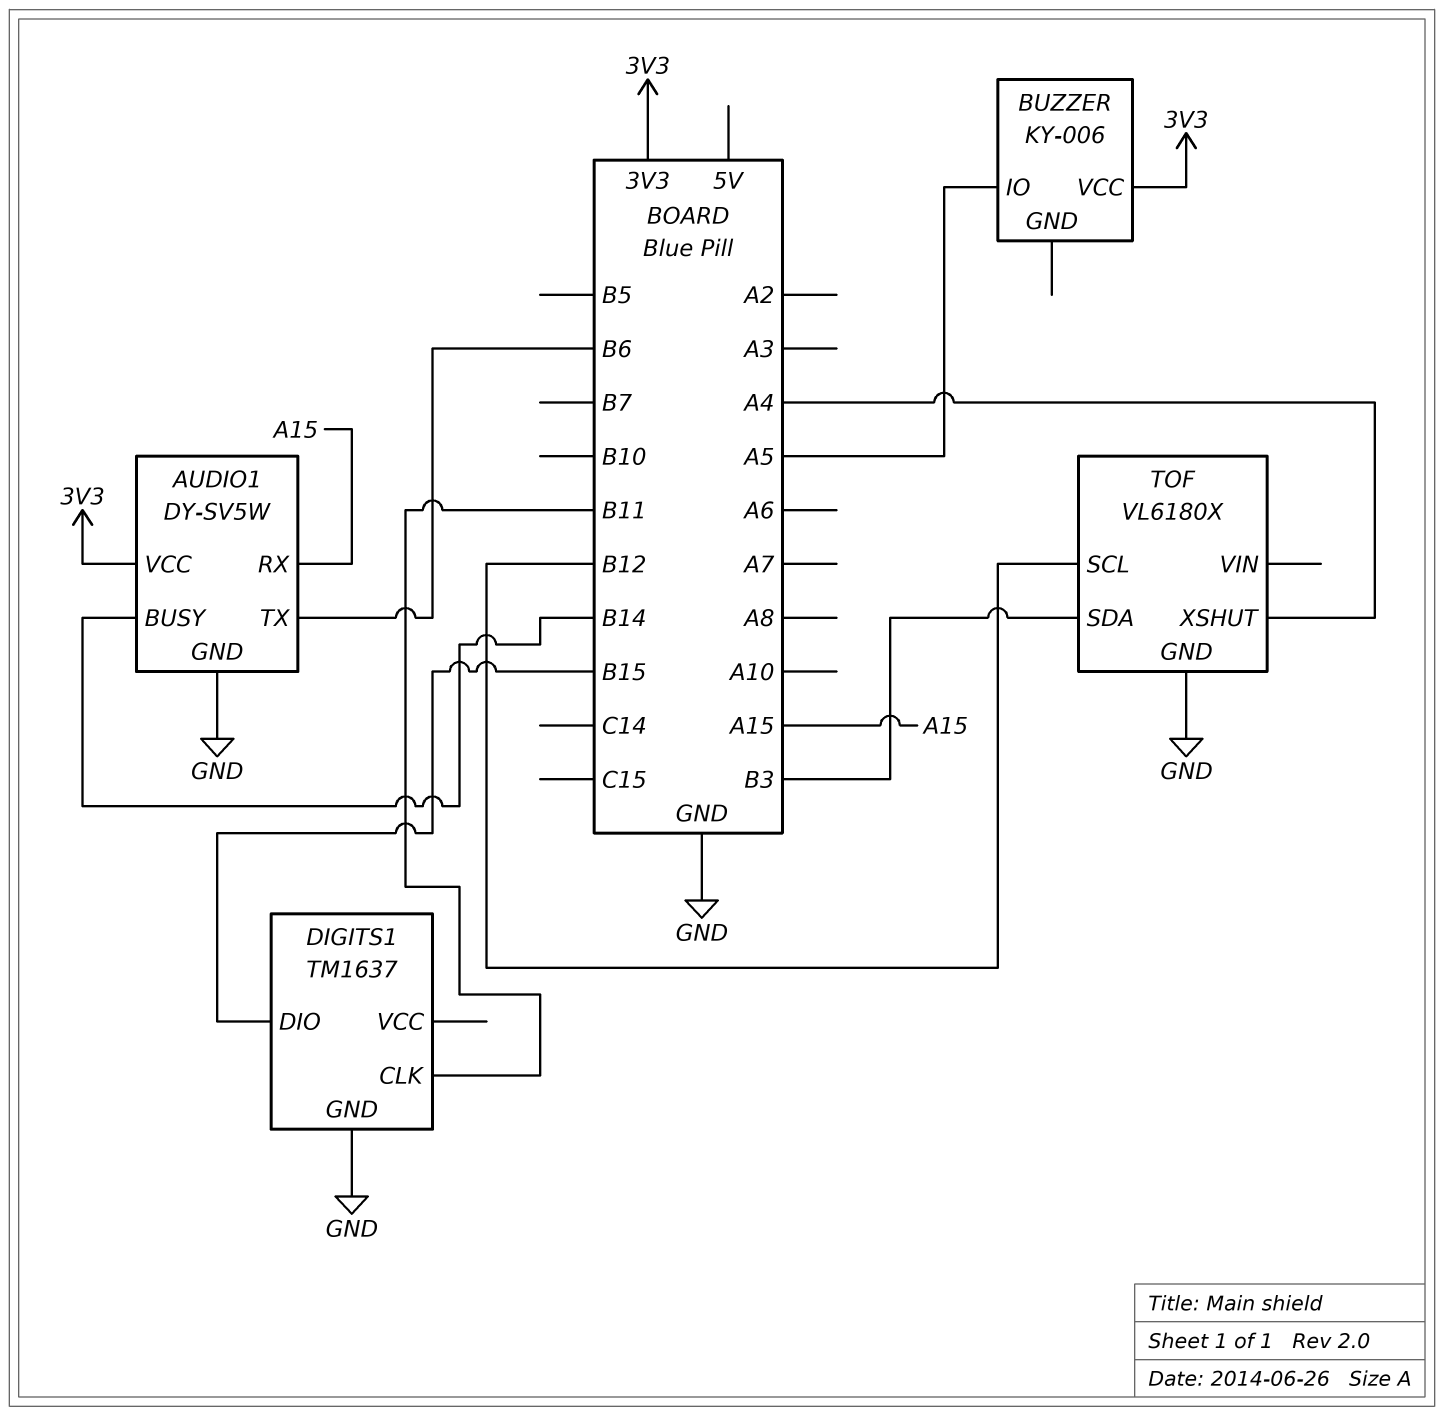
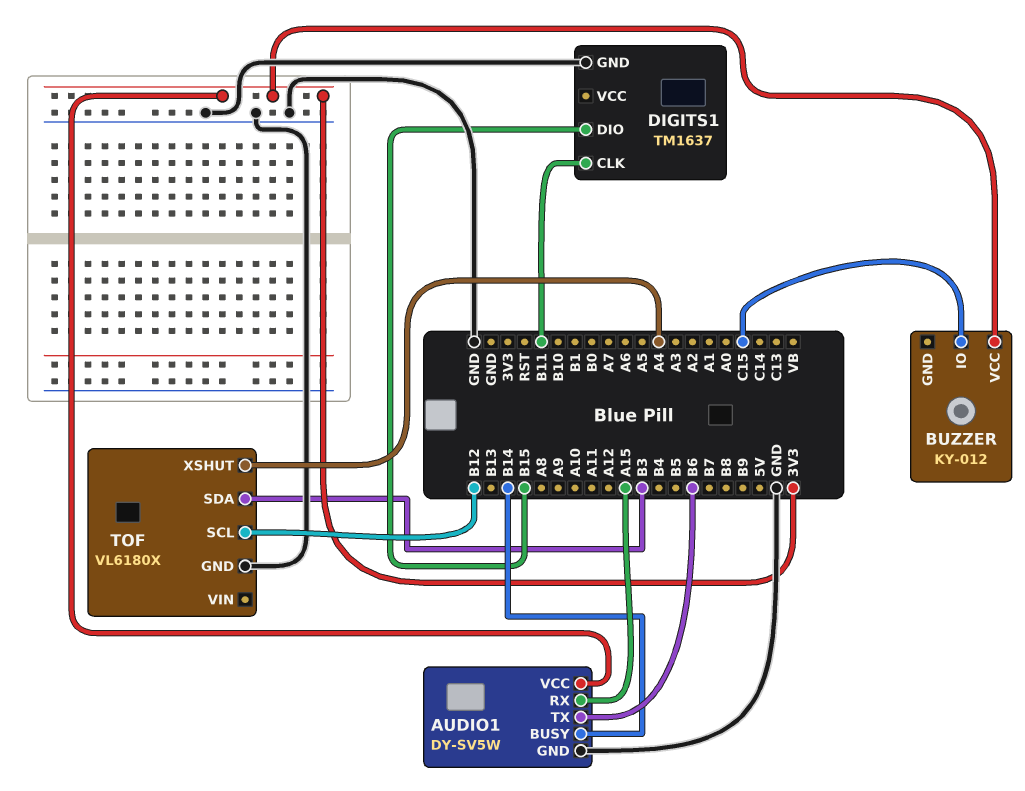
BUZZER: KY-006 -> KY-012
BUZZER pin IO: A5 -> C15

